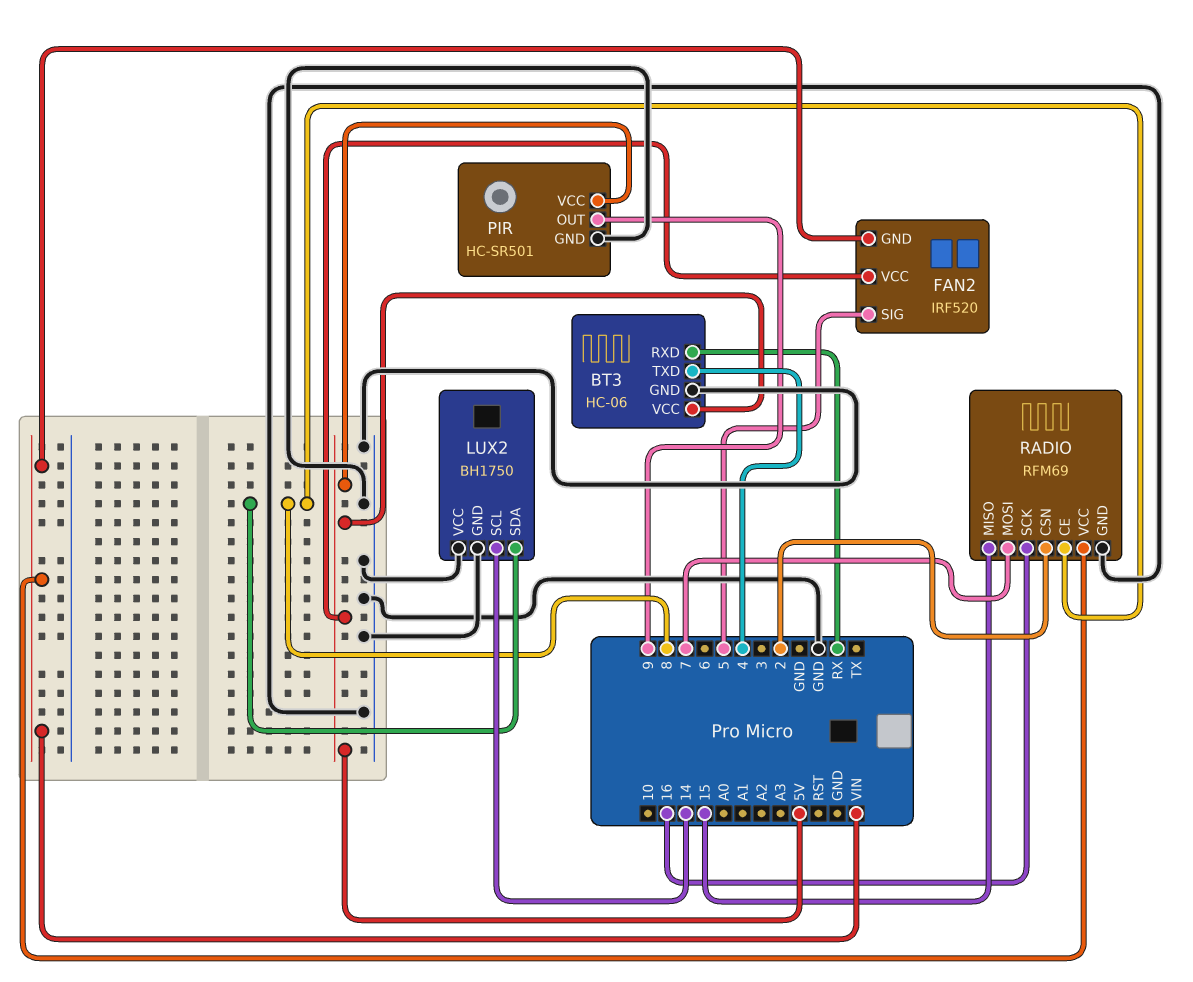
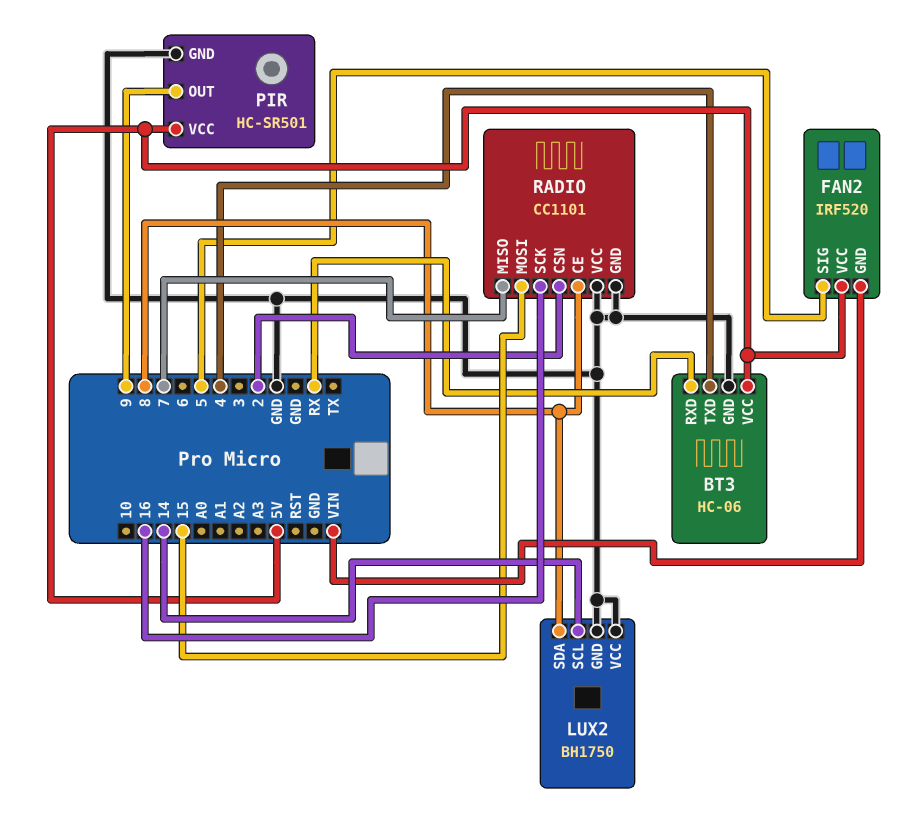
RADIO: RFM69 -> CC1101
RADIO pin MISO: 15 -> 7
RADIO pin MOSI: 7 -> 15
RADIO pin VCC: VIN -> GND

